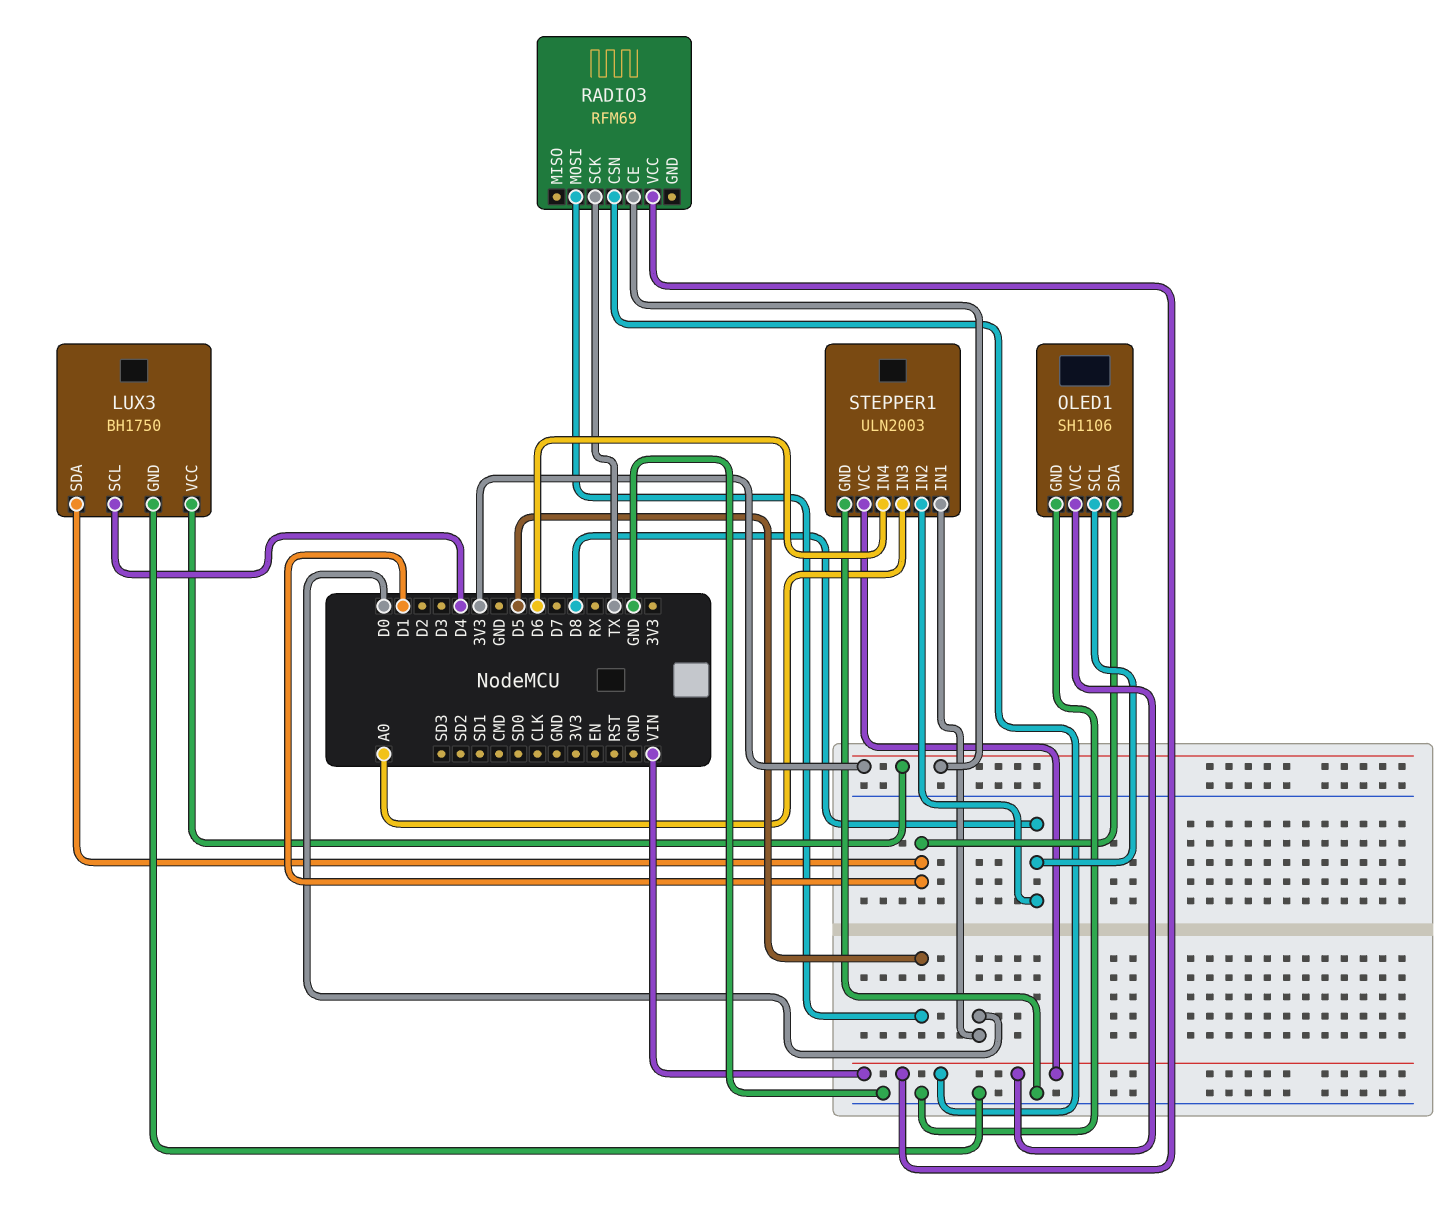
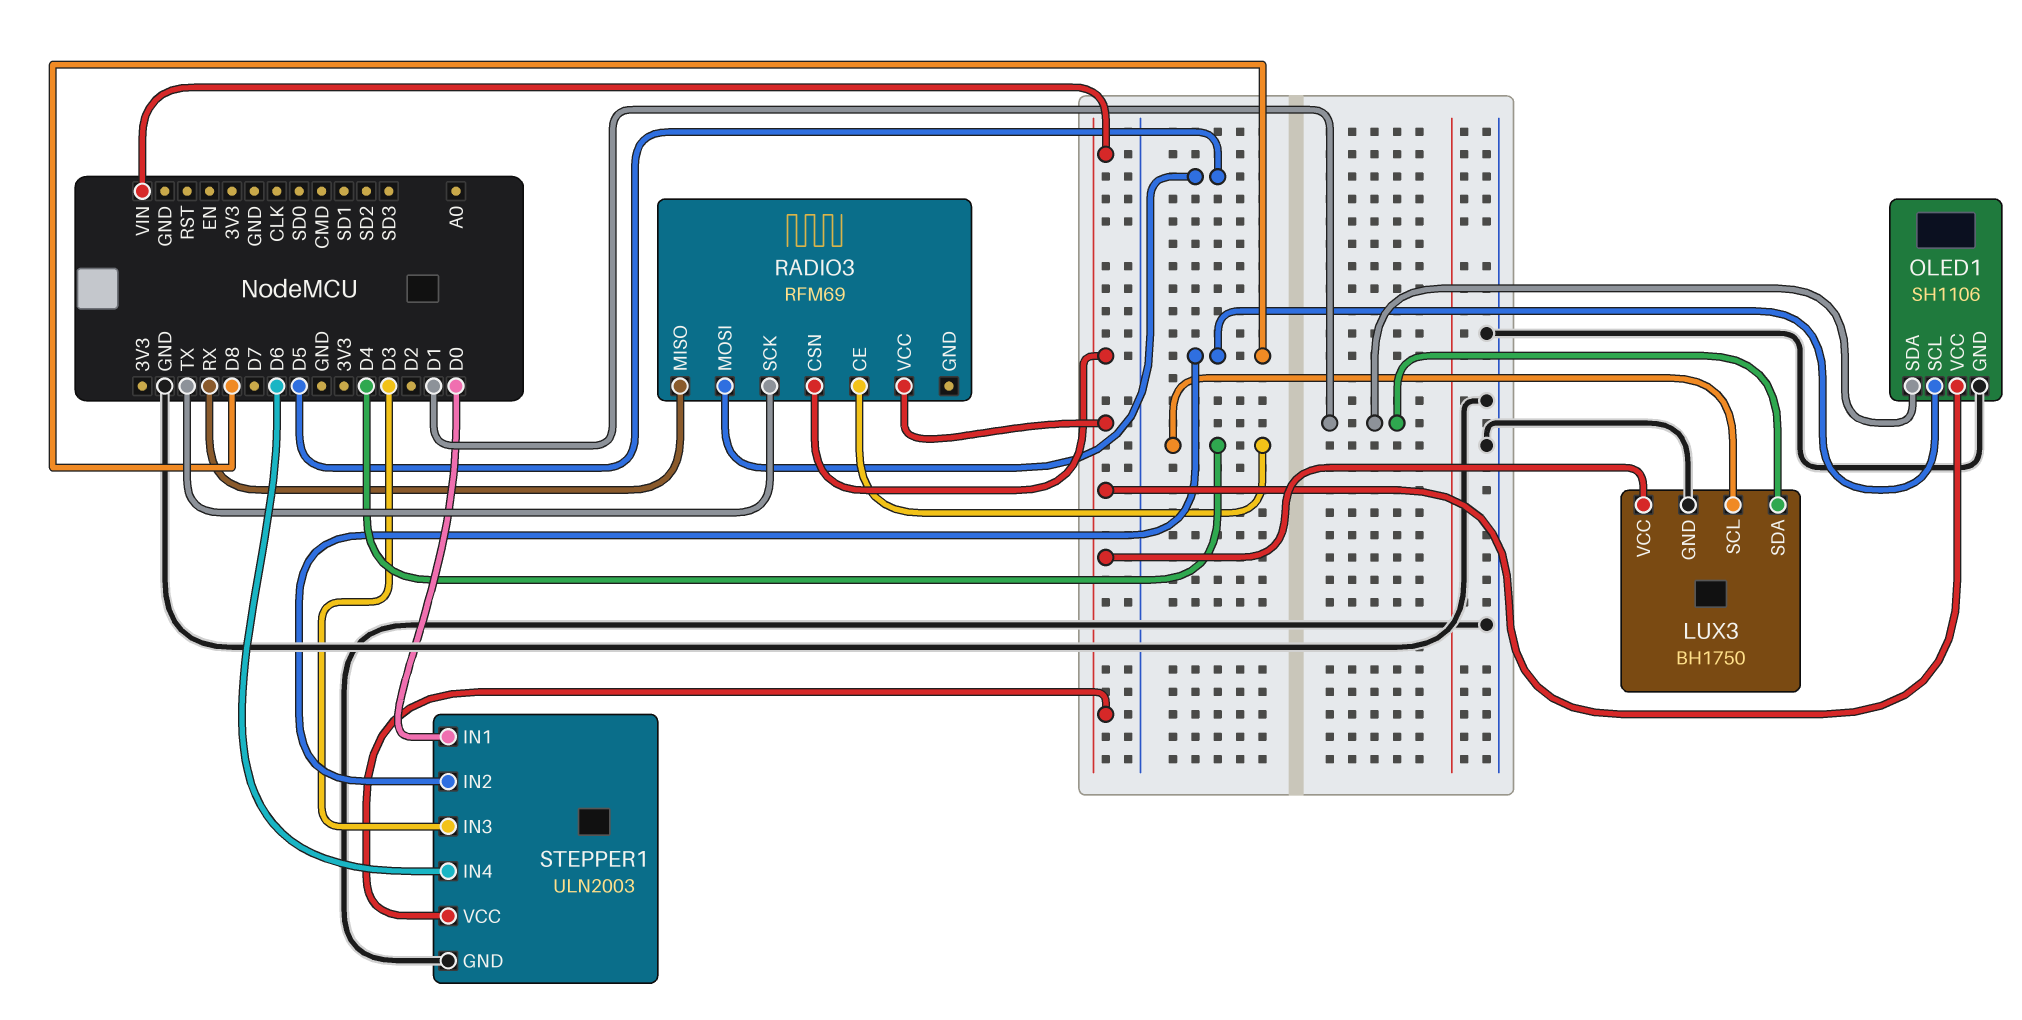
LUX3 pin VCC: 3V3 -> VIN
RADIO3 pin CE: 3V3 -> D4
RADIO3 pin MISO: none -> RX
STEPPER1 pin IN3: A0 -> D3

